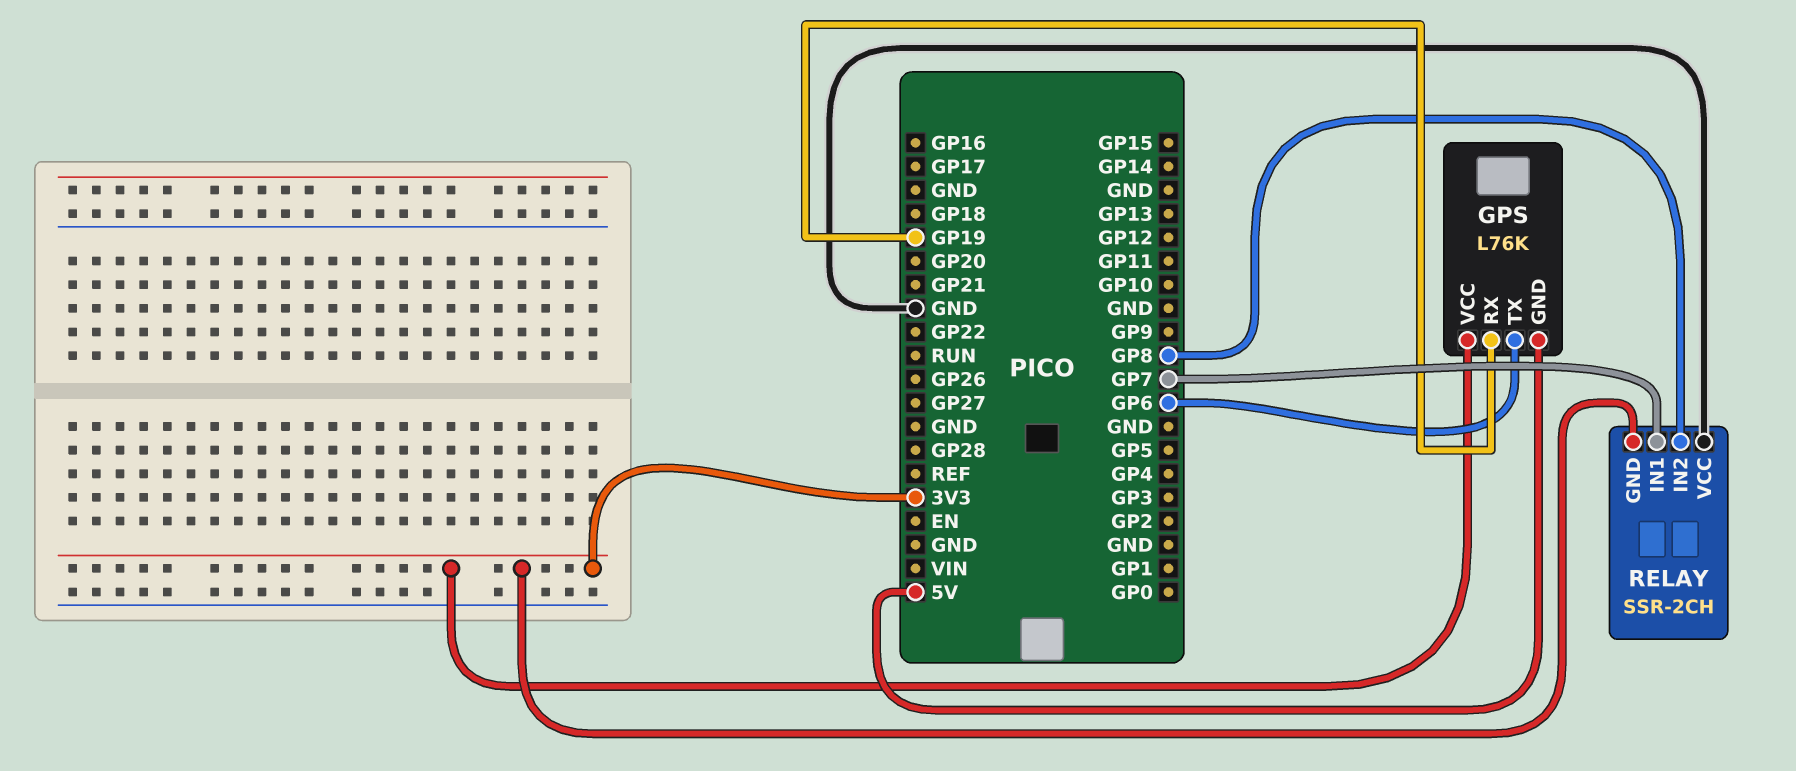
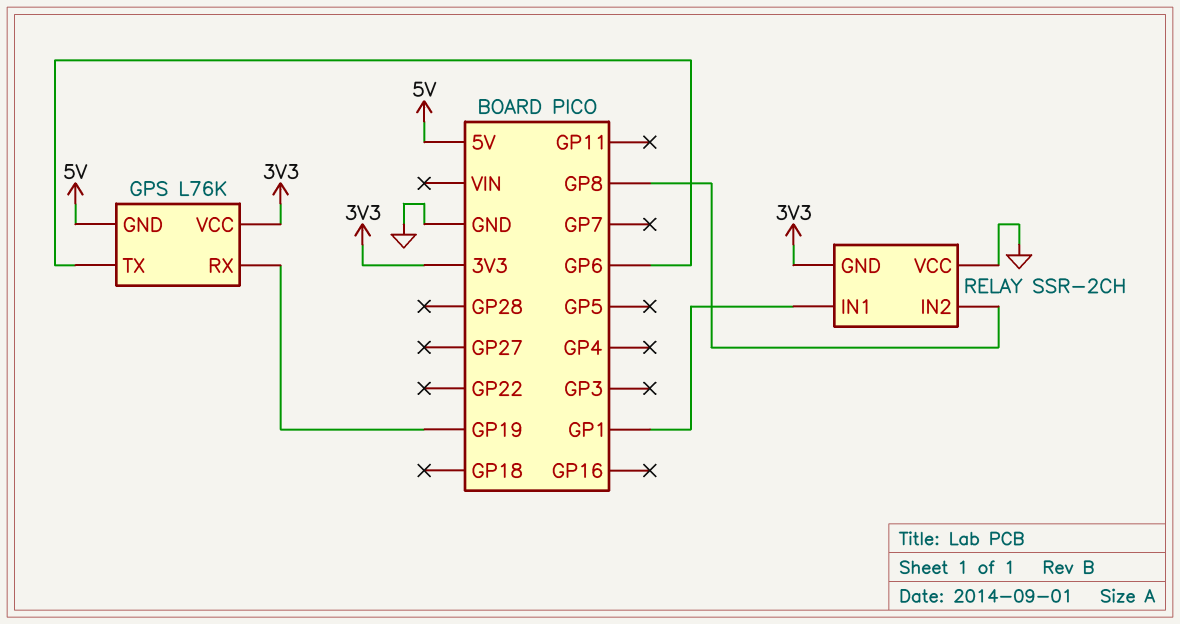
RELAY pin IN1: GP7 -> GP1

